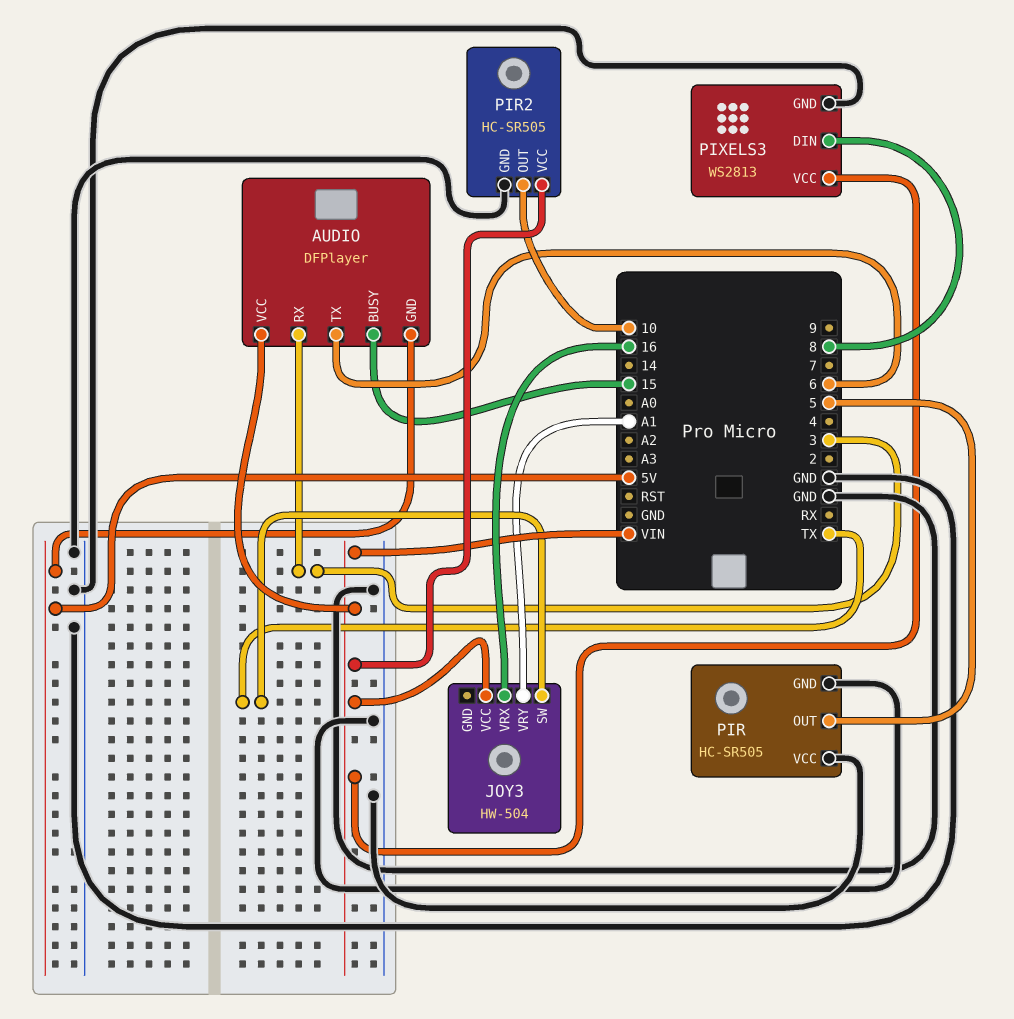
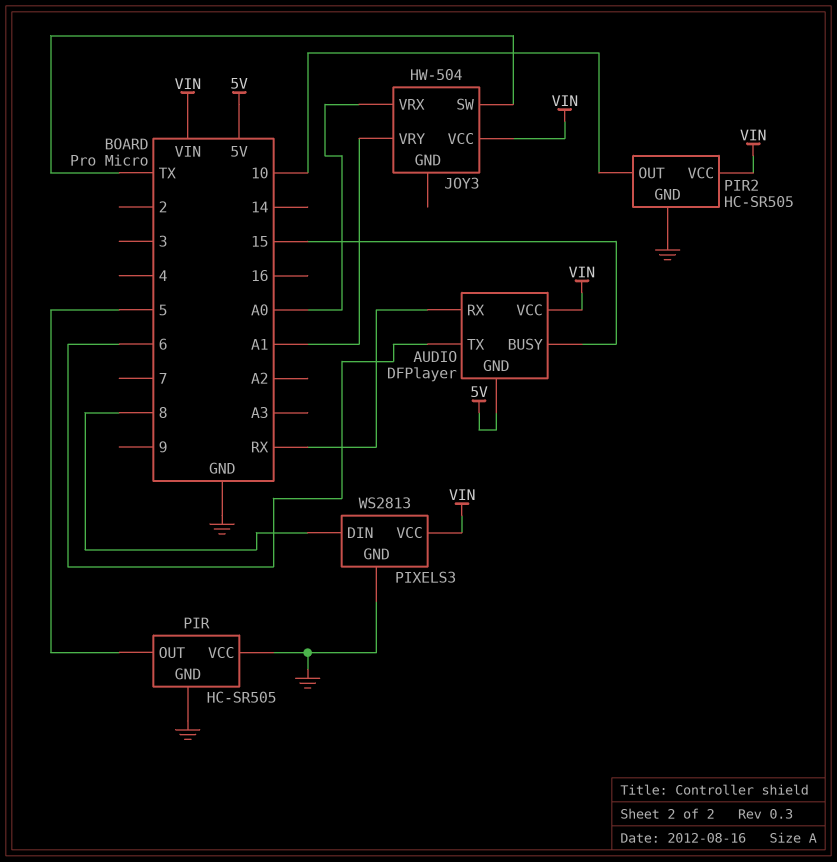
AUDIO pin RX: 3 -> RX
JOY3 pin VRX: 16 -> A0

